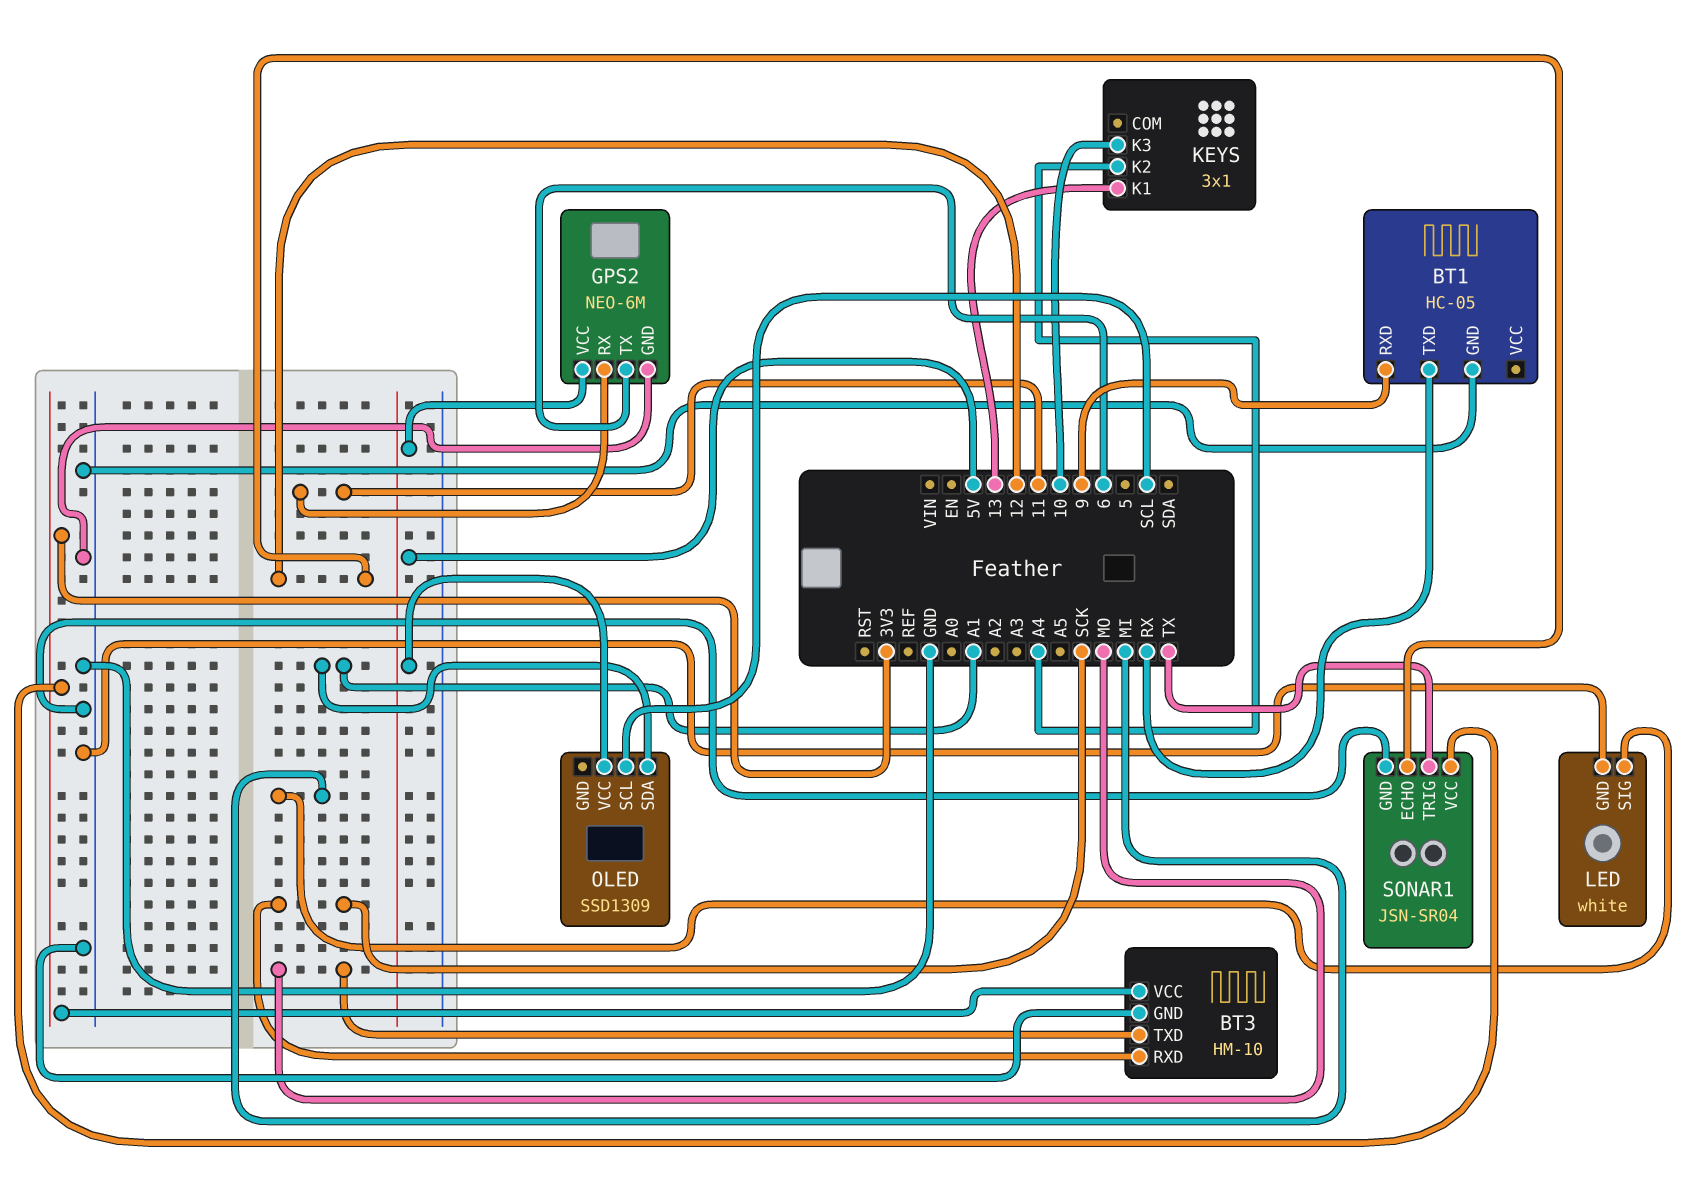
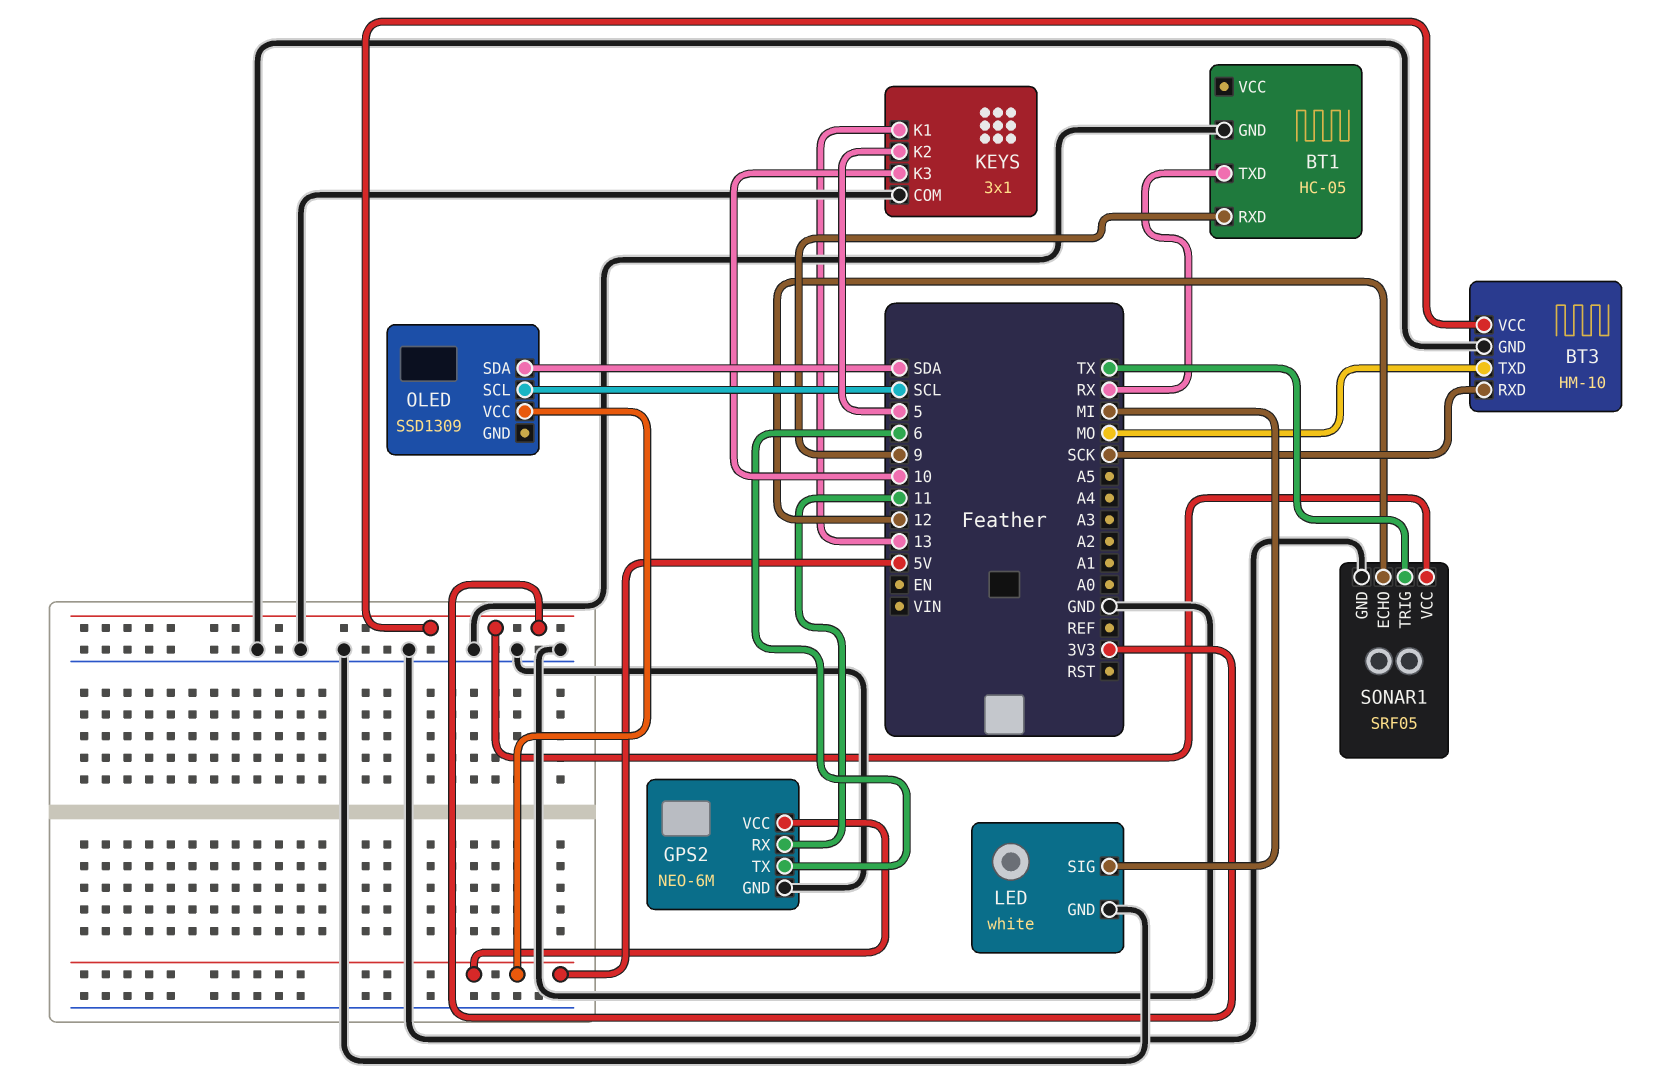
KEYS pin COM: none -> GND
KEYS pin K2: A4 -> 5
OLED pin SDA: A1 -> SDA
SONAR1: JSN-SR04 -> SRF05

